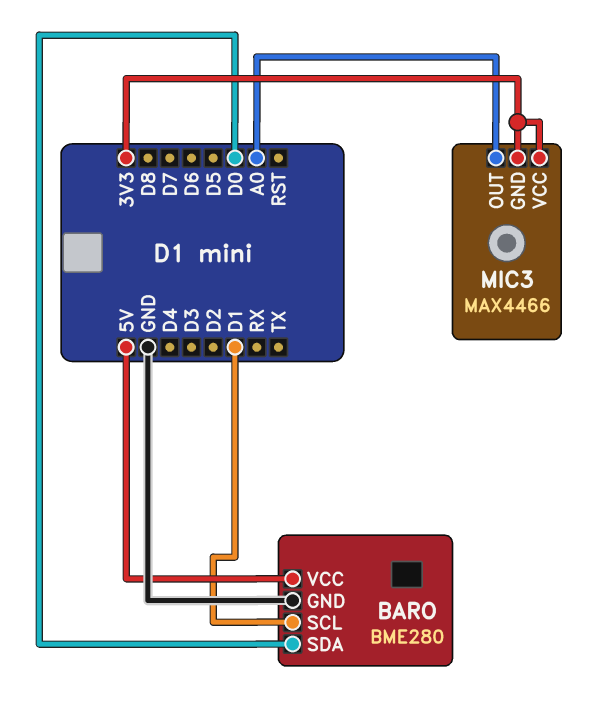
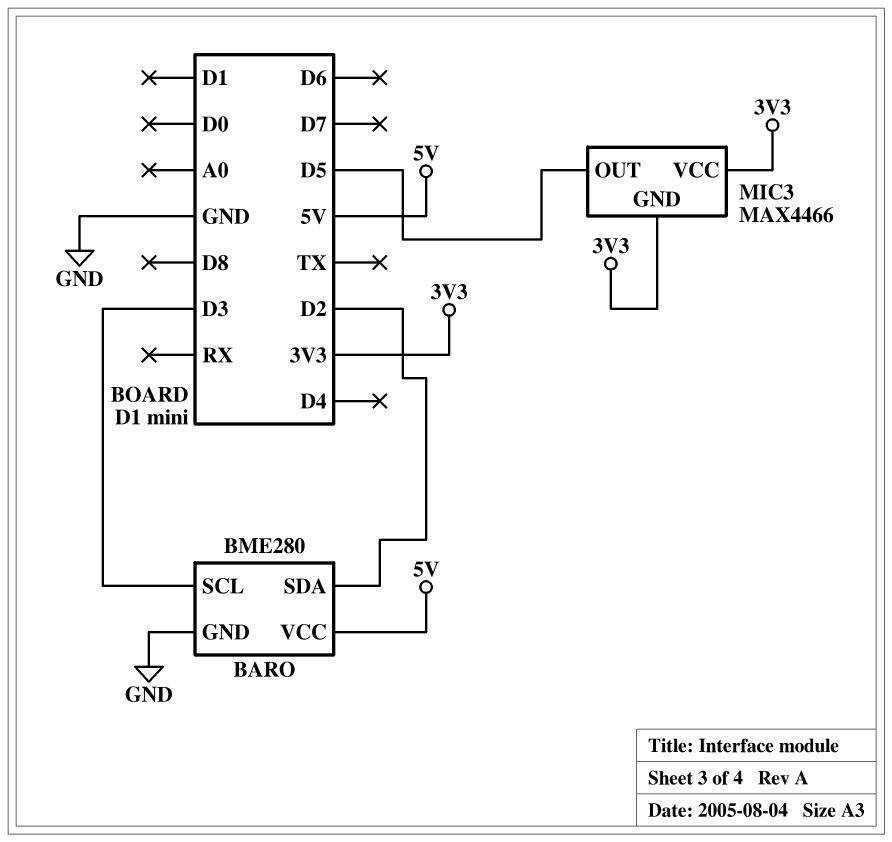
BARO pin SCL: D1 -> D3
BARO pin SDA: D0 -> D2
MIC3 pin OUT: A0 -> D5

